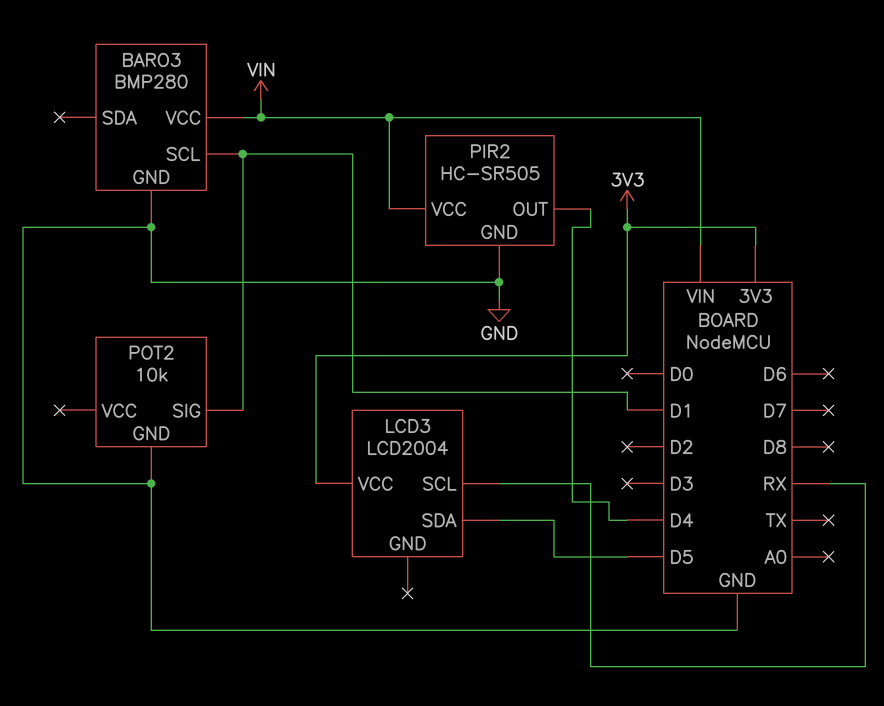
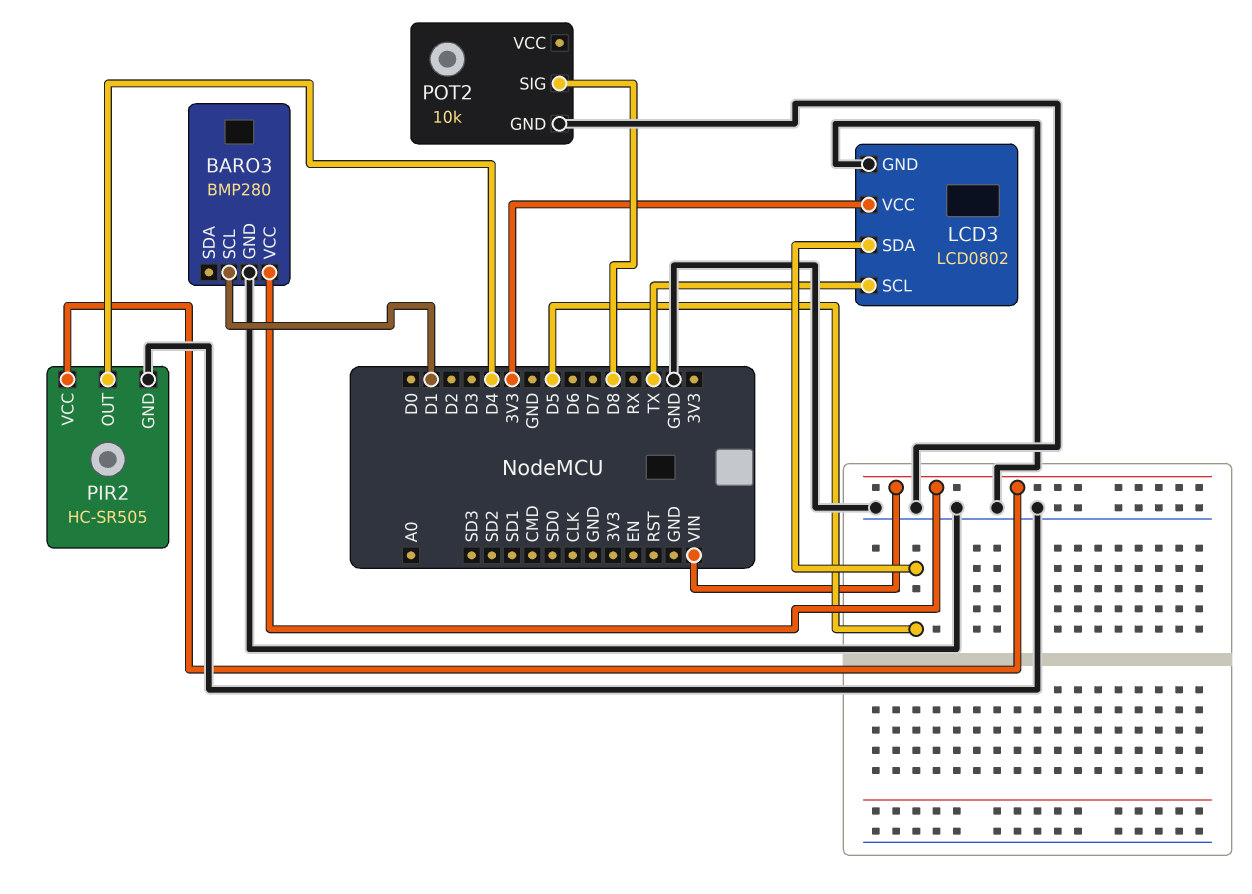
LCD3: LCD2004 -> LCD0802
LCD3 pin GND: none -> GND
LCD3 pin SCL: RX -> TX
POT2 pin SIG: D1 -> D8

